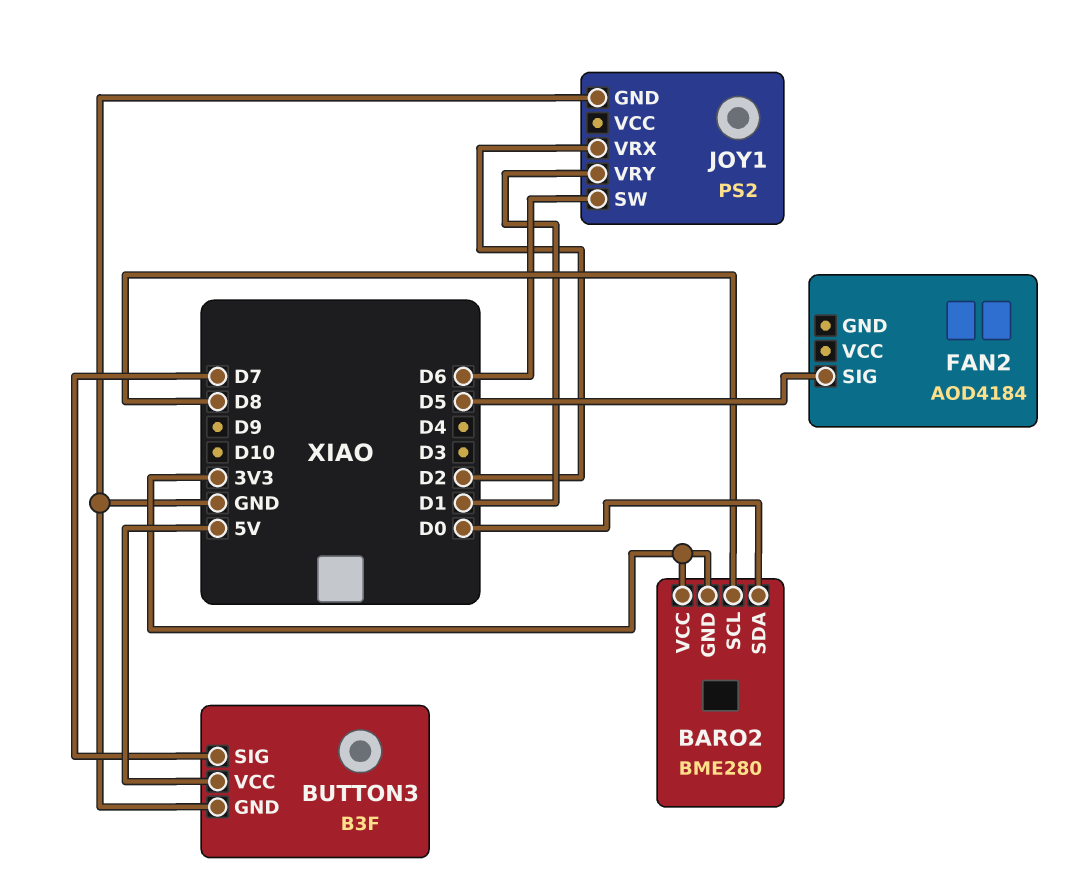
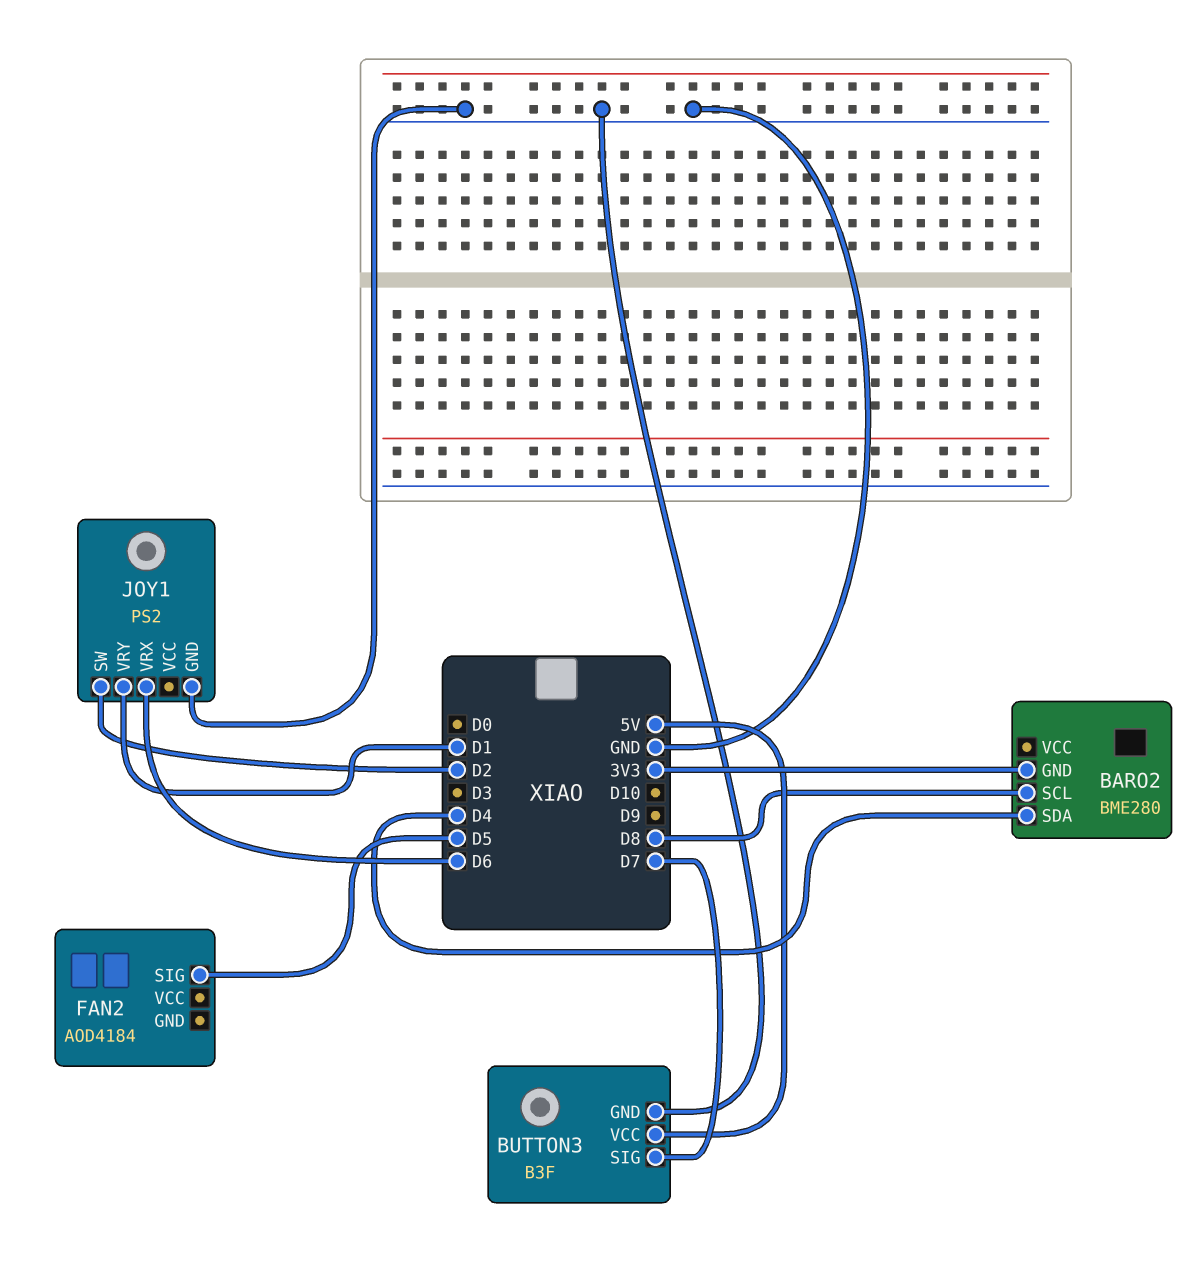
BARO2 pin SDA: D0 -> D4
BARO2 pin VCC: 3V3 -> none
JOY1 pin SW: D6 -> D2
JOY1 pin VRX: D2 -> D6

